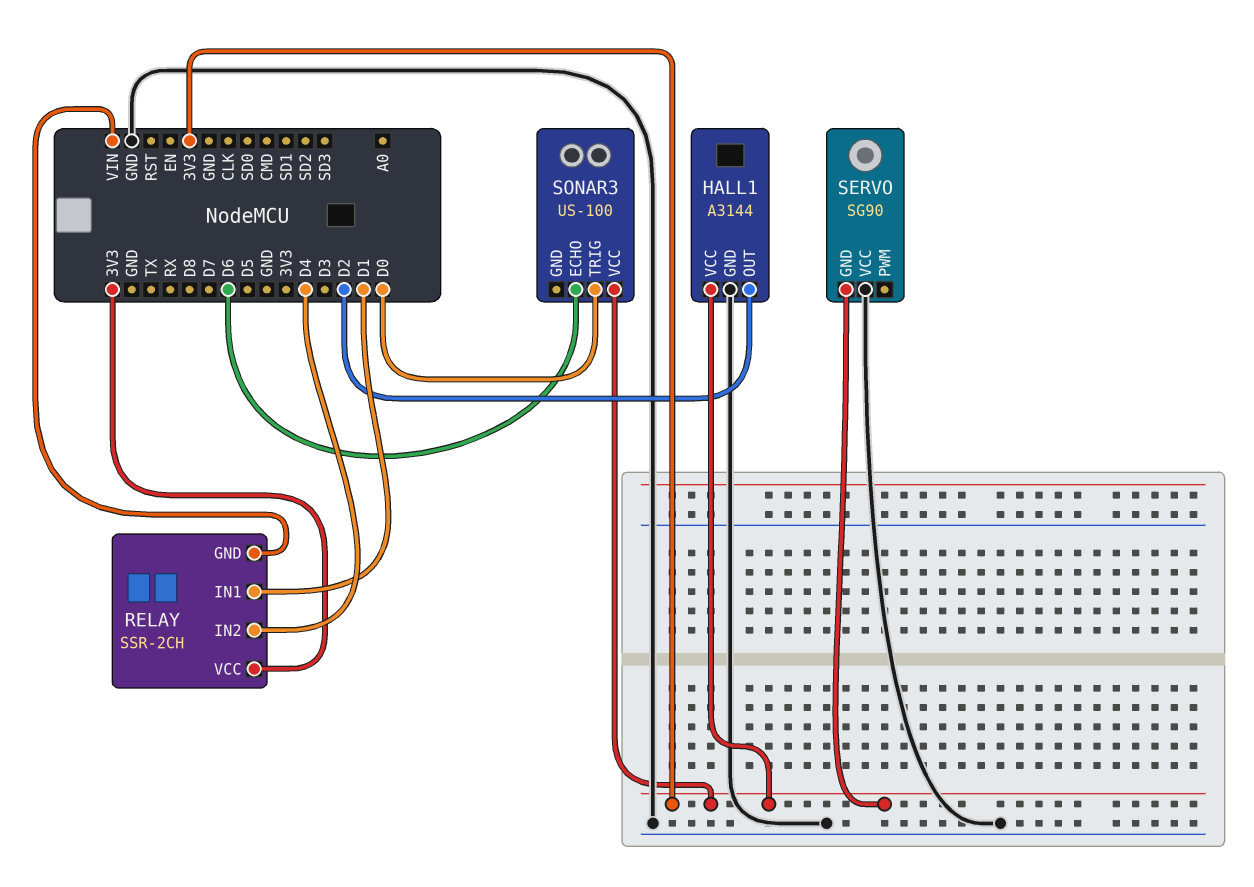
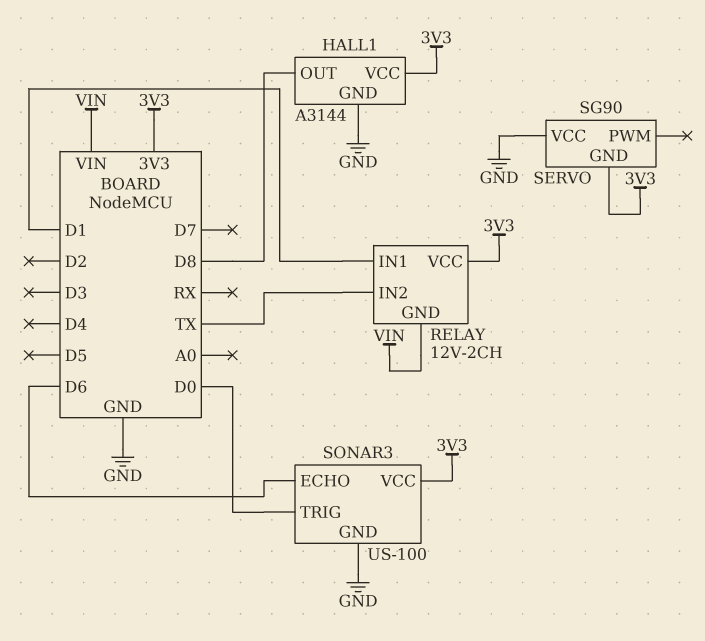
HALL1 pin OUT: D2 -> D8
RELAY: SSR-2CH -> 12V-2CH
RELAY pin IN2: D4 -> TX
SONAR3 pin GND: none -> GND

